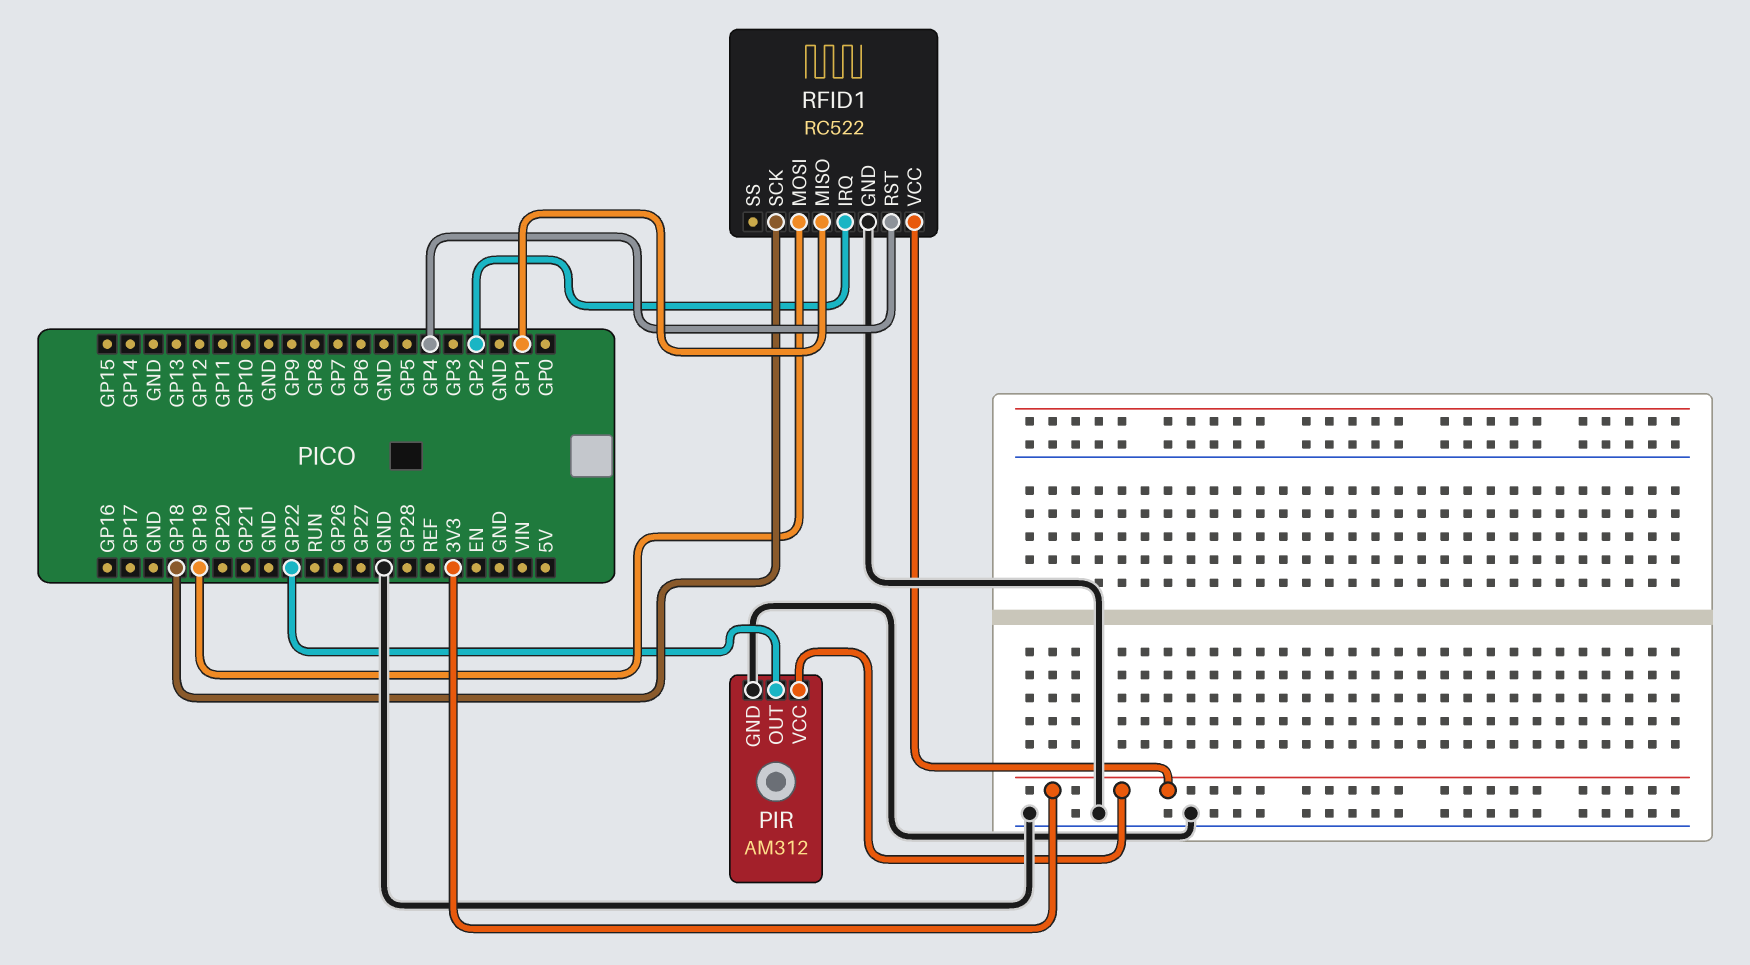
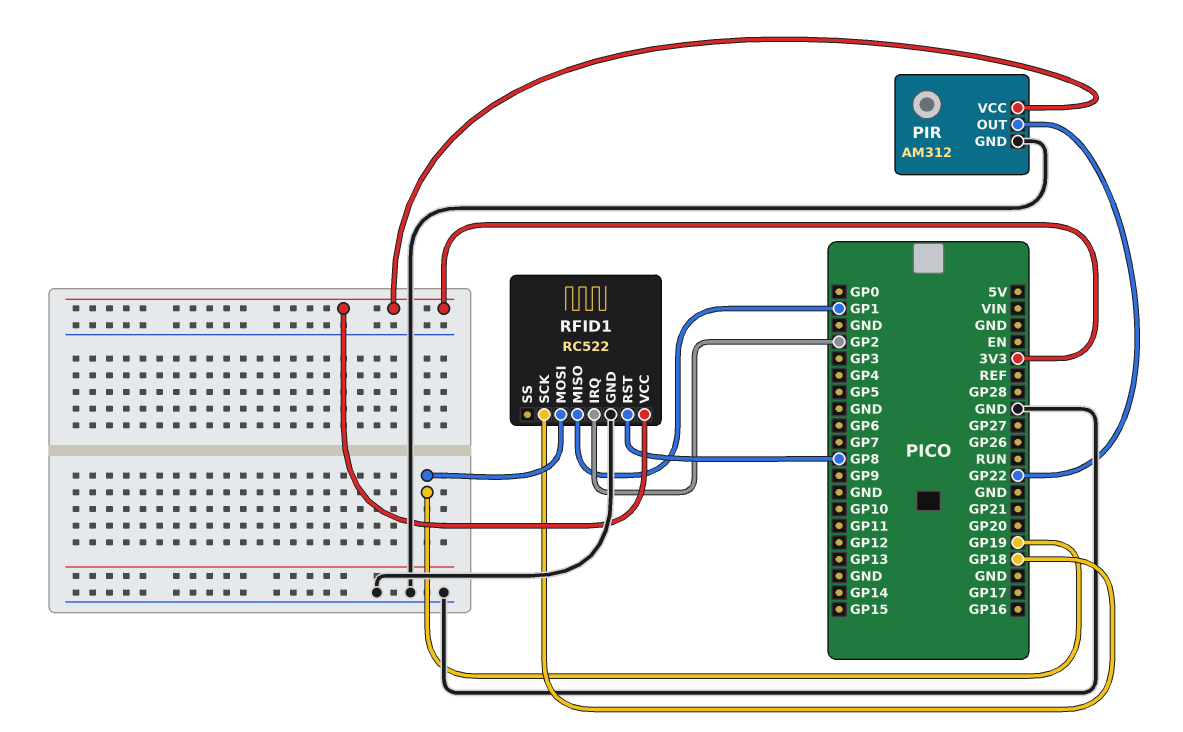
RFID1 pin RST: GP4 -> GP8

